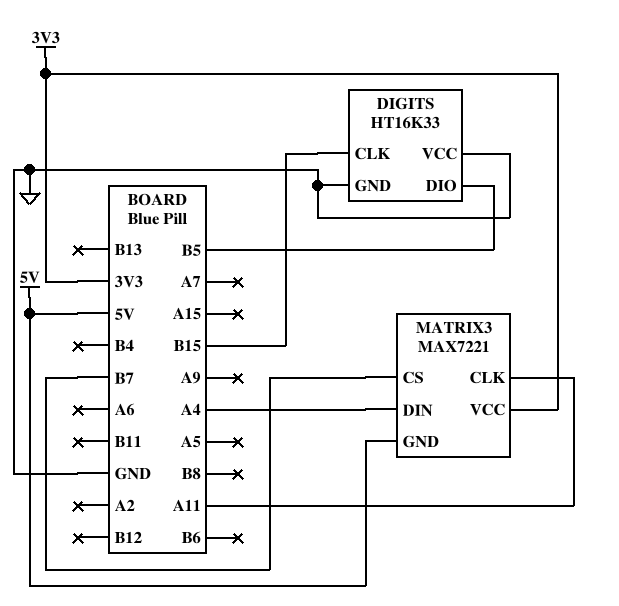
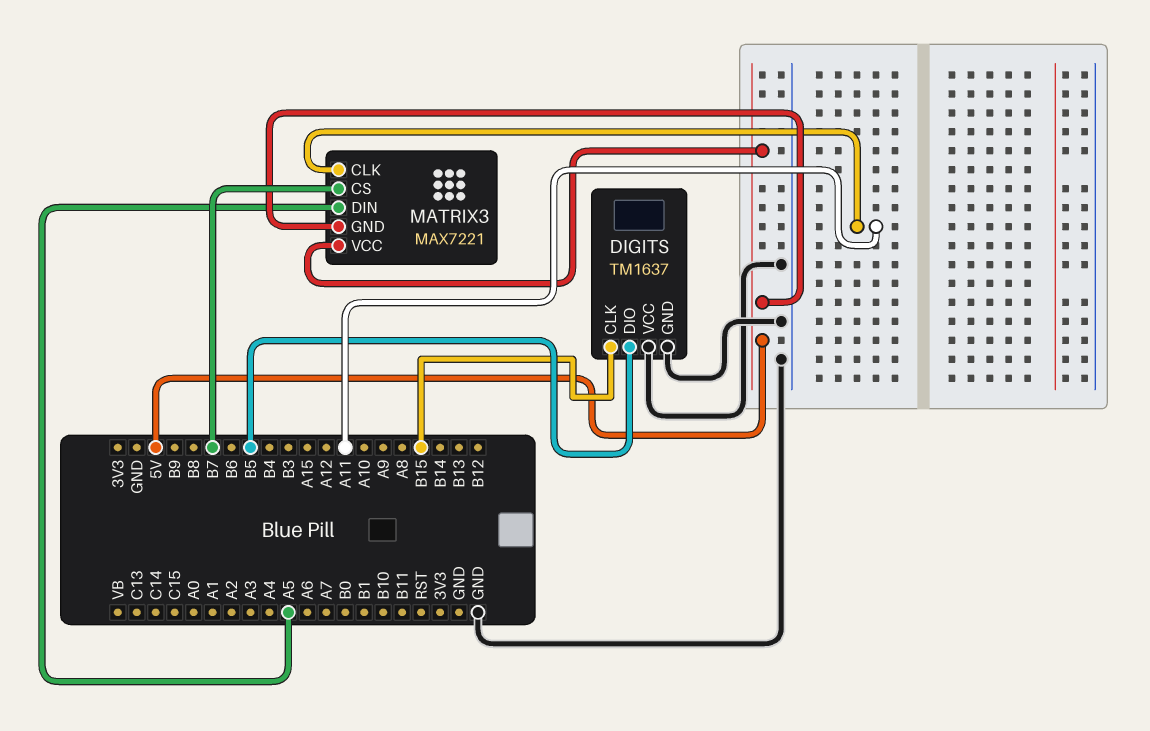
DIGITS: HT16K33 -> TM1637
MATRIX3 pin DIN: A4 -> A5
MATRIX3 pin VCC: 3V3 -> 5V

